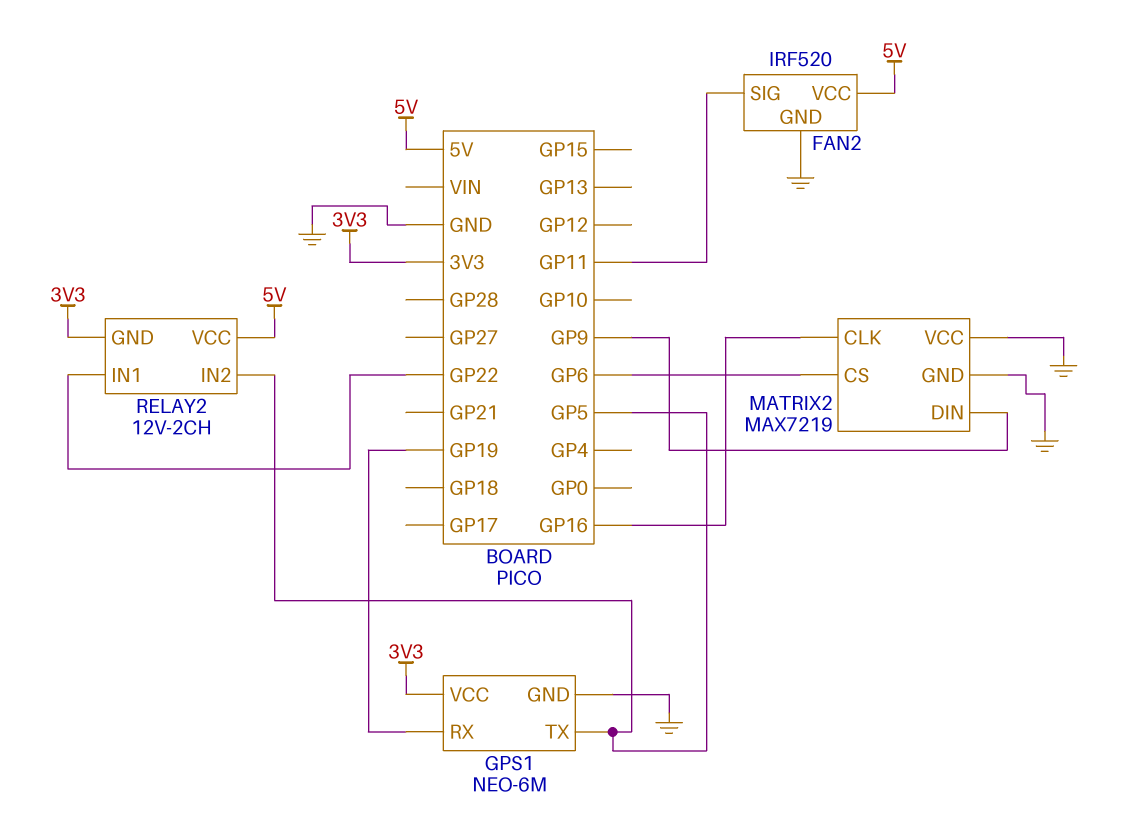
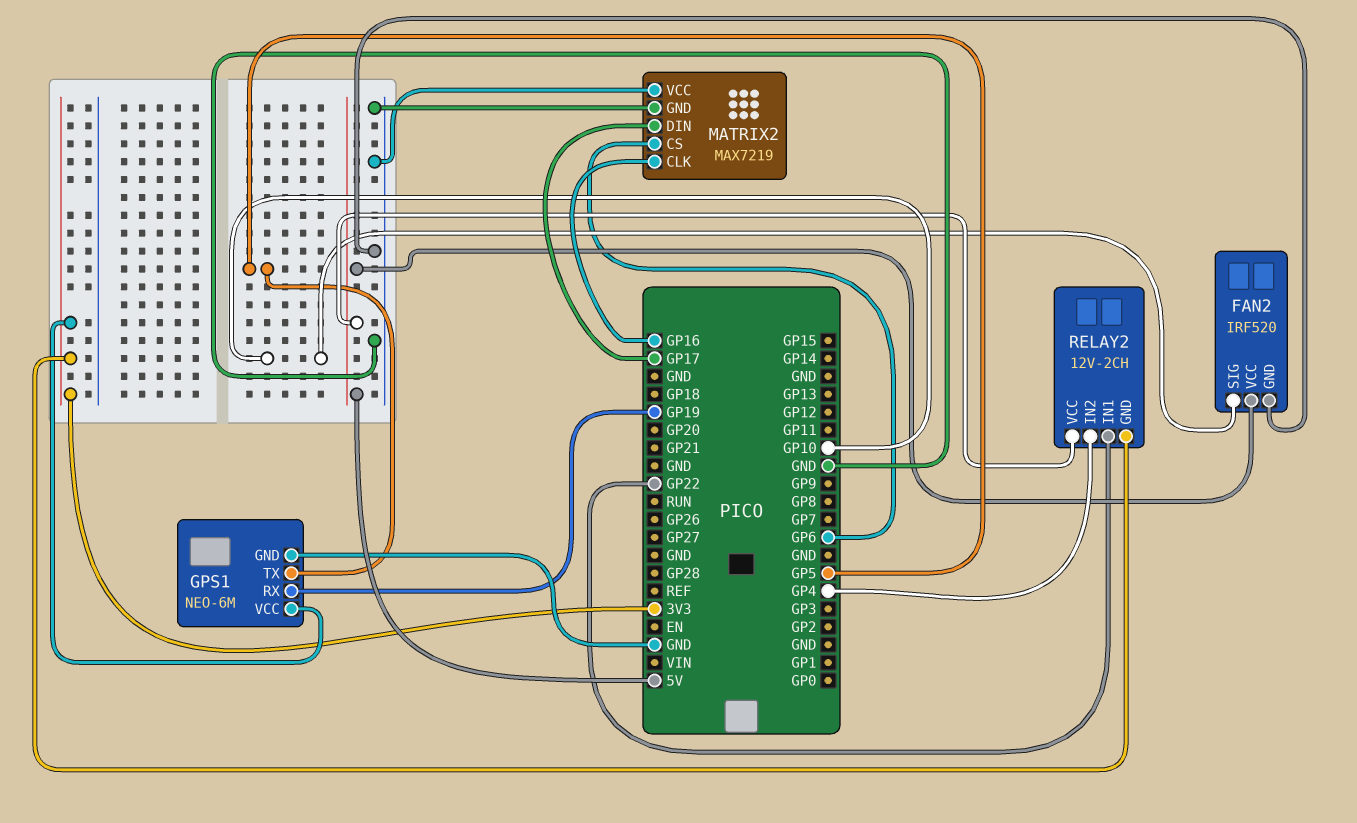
FAN2 pin SIG: GP11 -> GP10
MATRIX2 pin DIN: GP9 -> GP17
RELAY2 pin IN2: GP5 -> GP4

